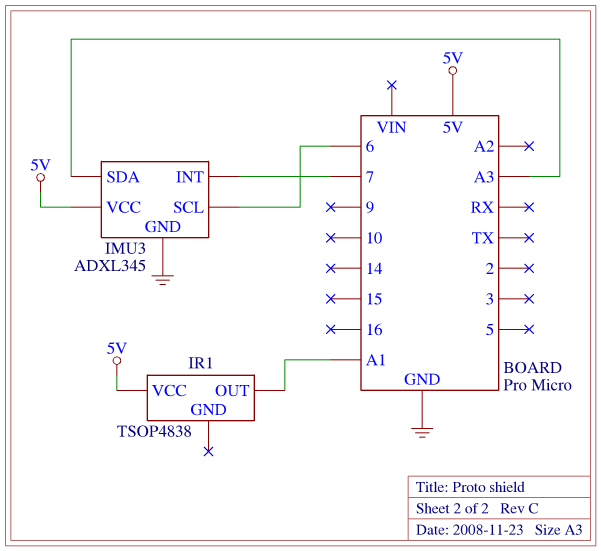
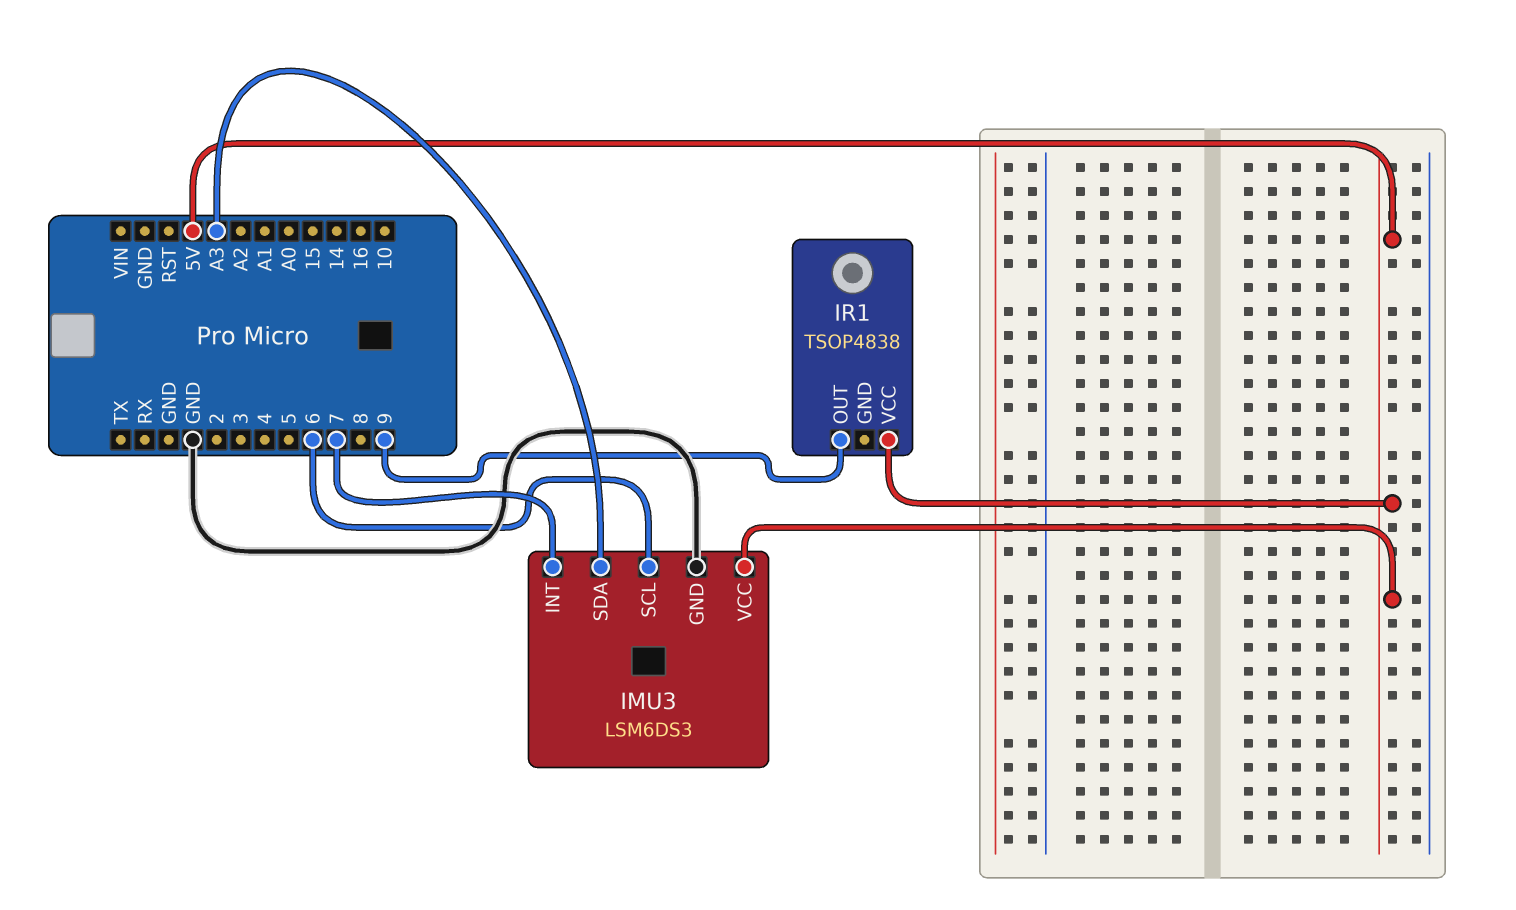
IMU3: ADXL345 -> LSM6DS3
IR1 pin OUT: A1 -> 9

